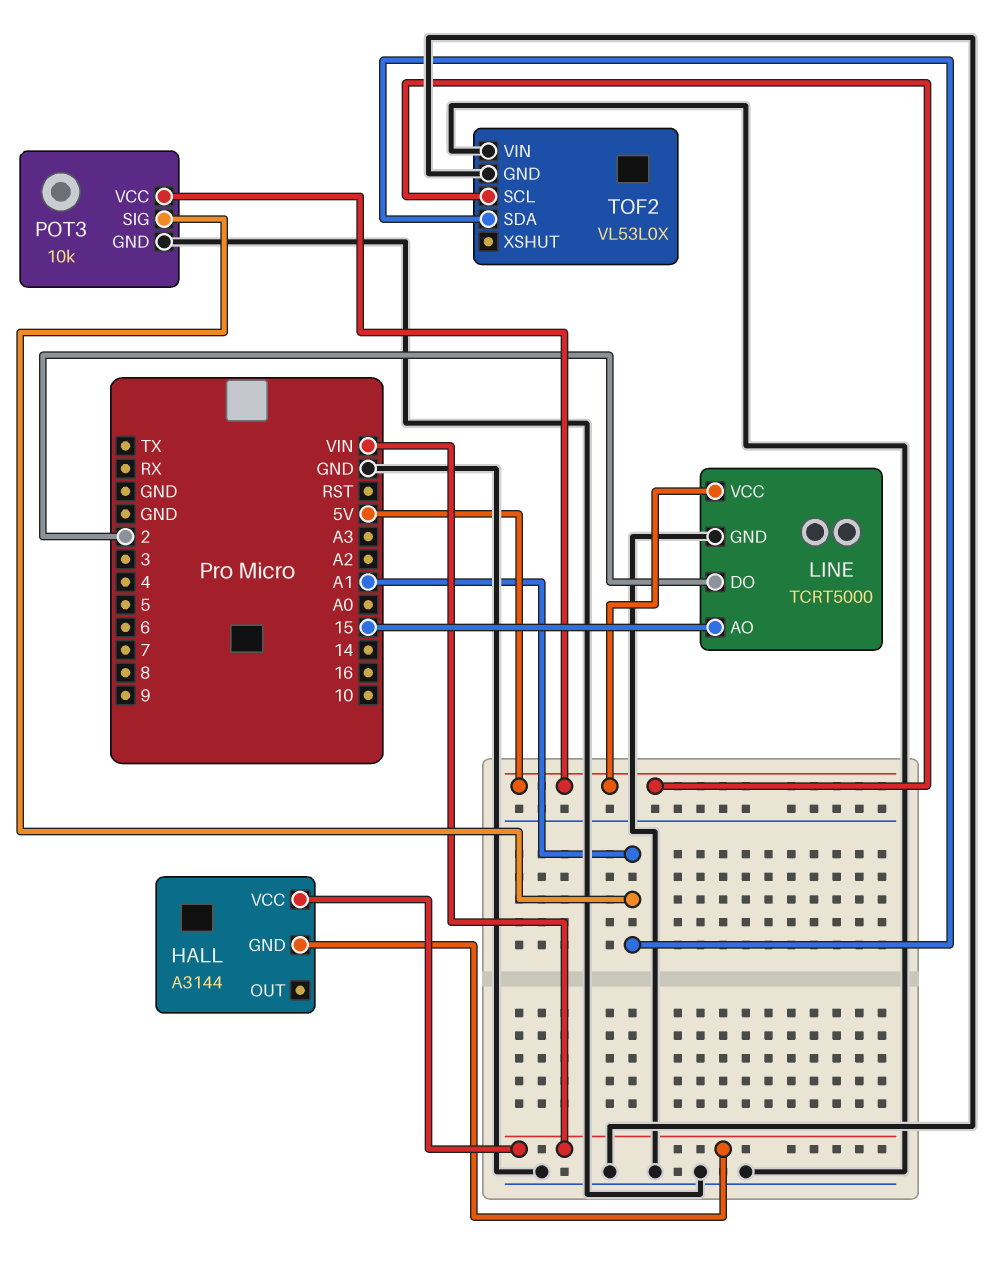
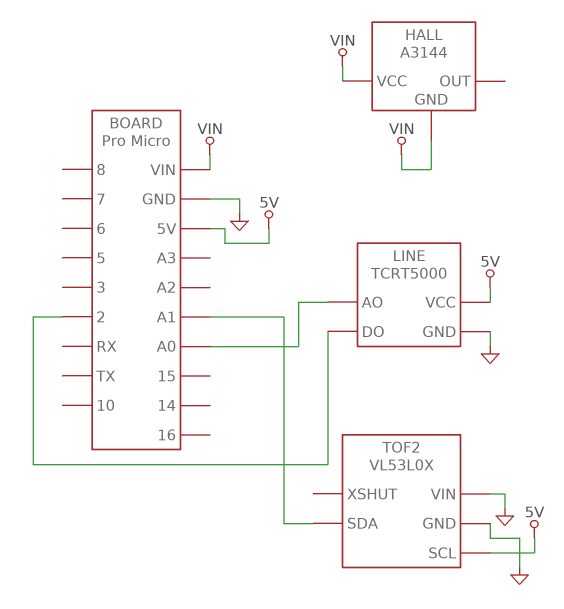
LINE pin AO: 15 -> A0
POT3: 10k -> none
POT3 pin GND: GND -> none
POT3 pin SIG: A1 -> none
POT3 pin VCC: 5V -> none

